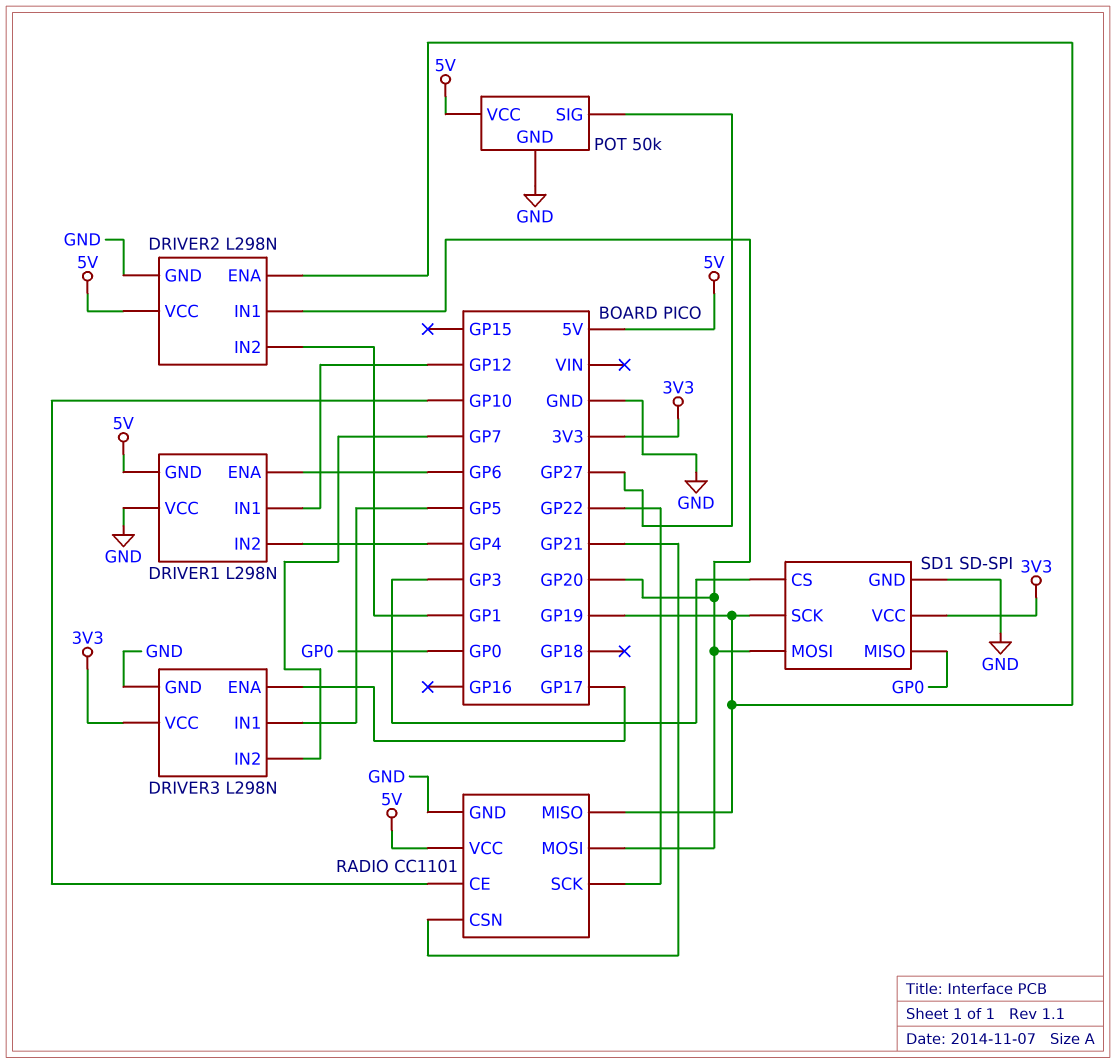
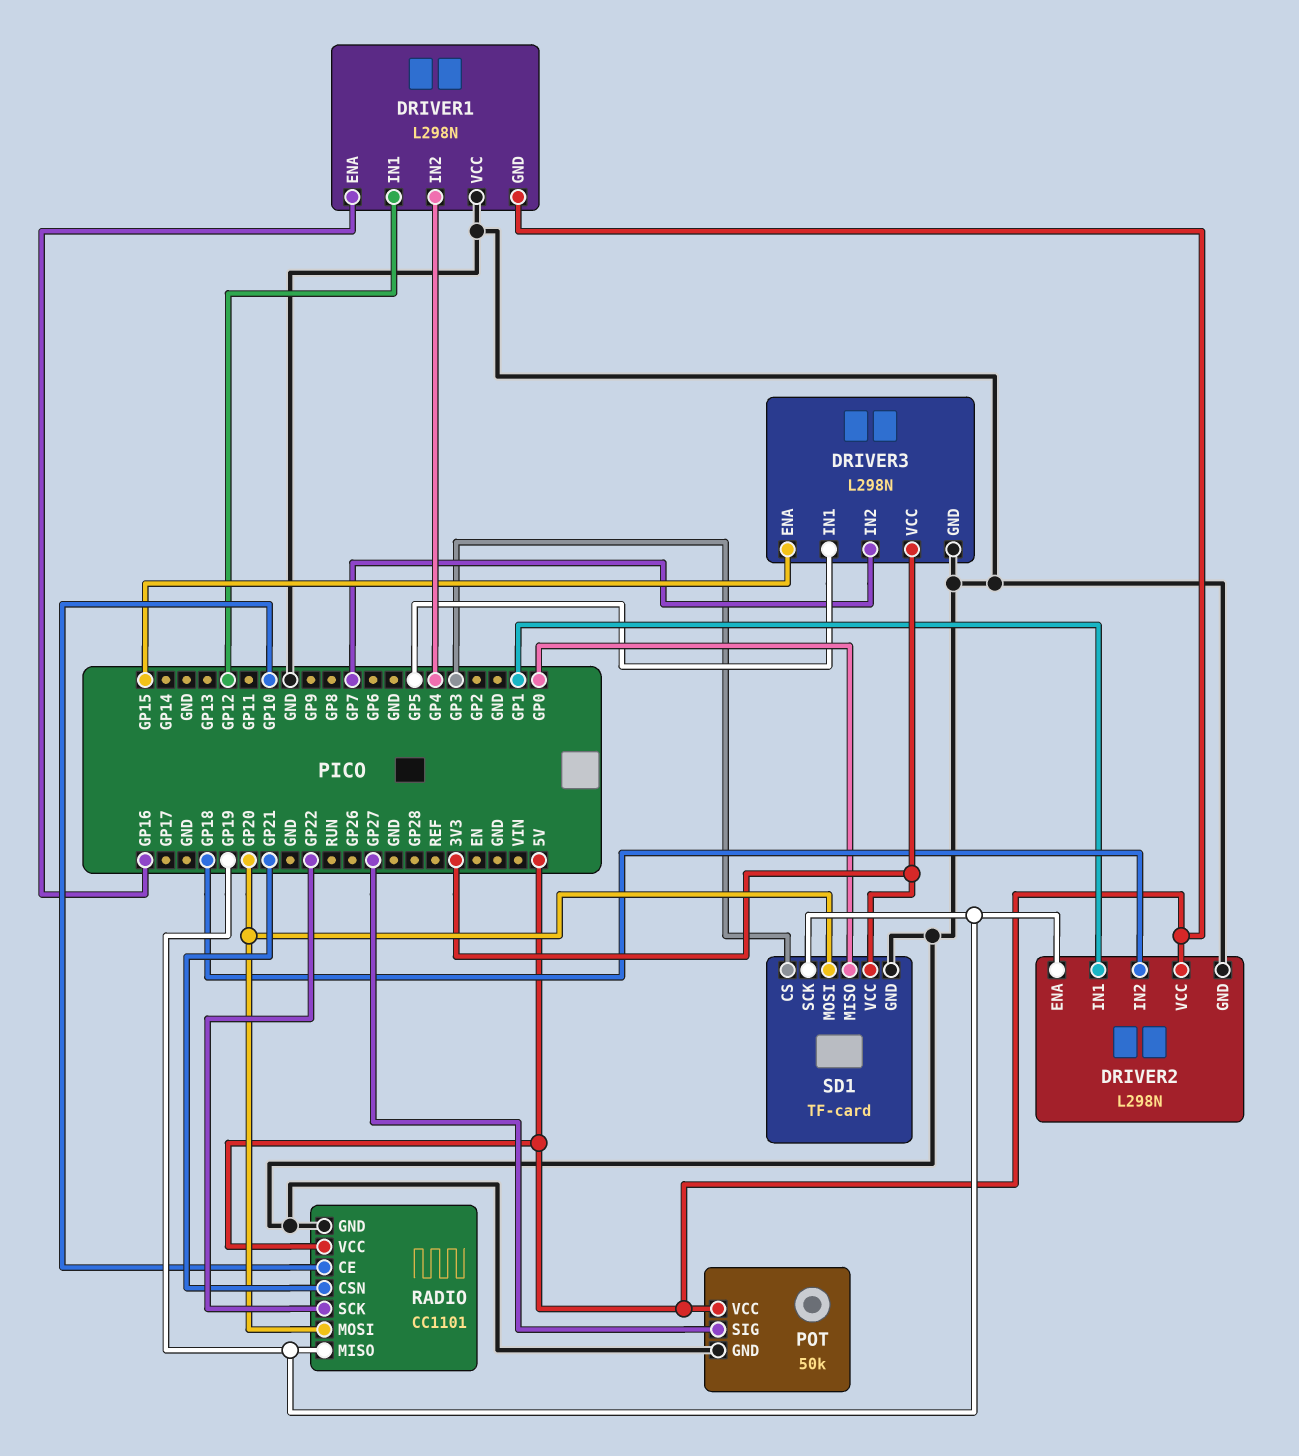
DRIVER1 pin ENA: GP6 -> GP16
DRIVER2 pin IN1: GP20 -> GP1
DRIVER2 pin IN2: GP1 -> GP18
DRIVER3 pin ENA: GP17 -> GP15
SD1: SD-SPI -> TF-card

